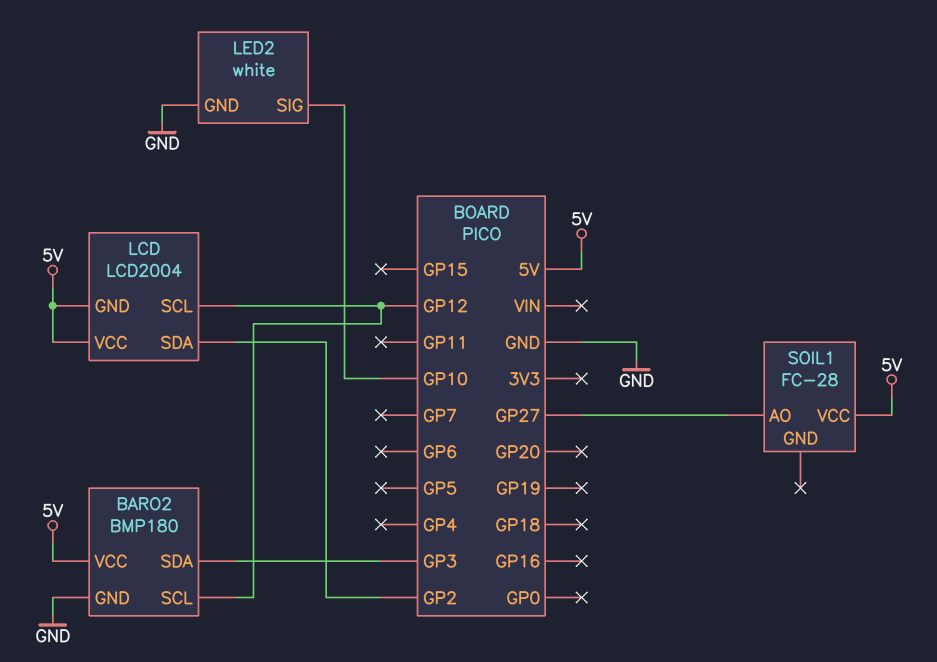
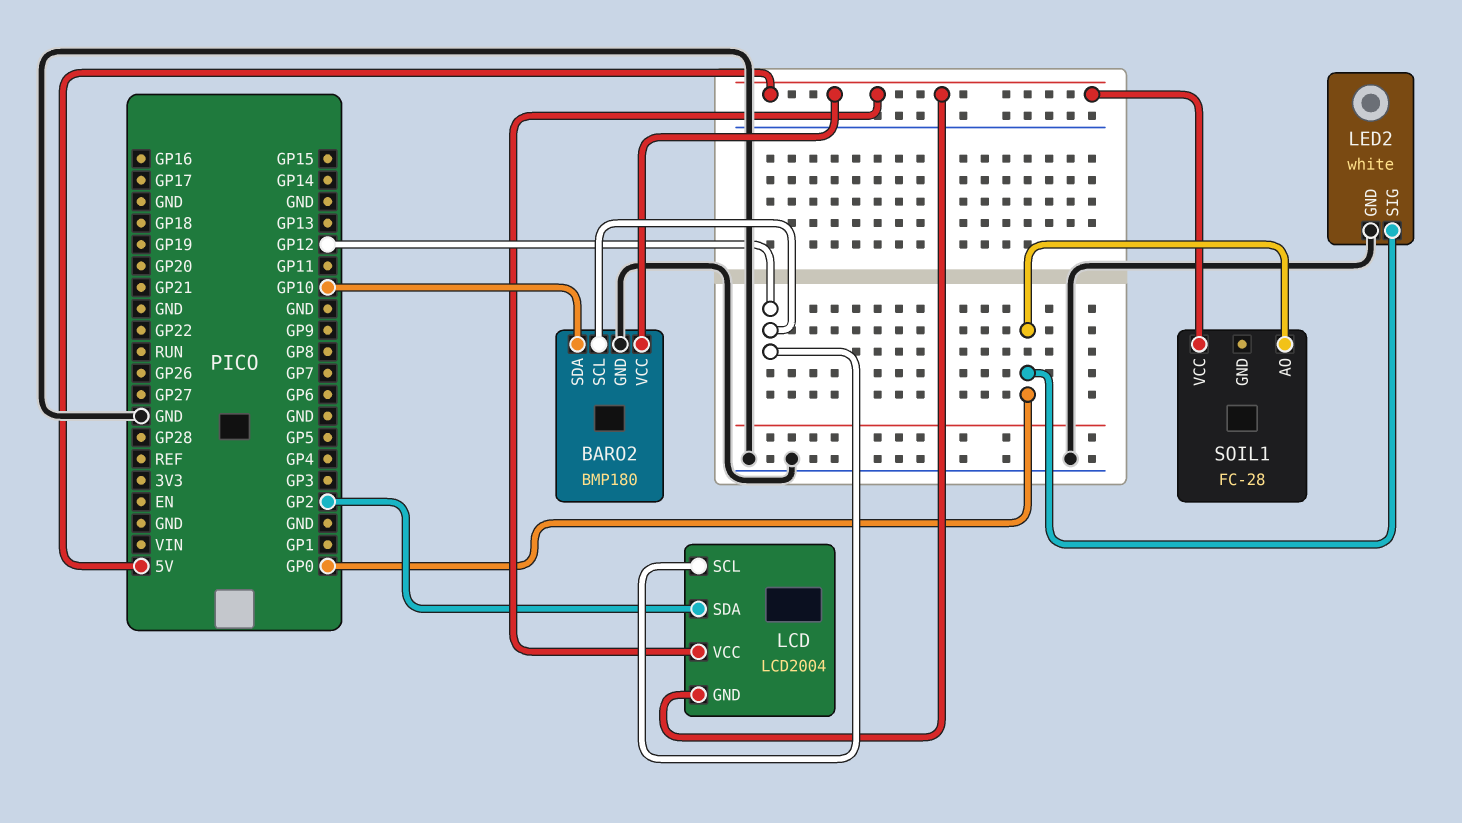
BARO2 pin SDA: GP3 -> GP10
LED2 pin SIG: GP10 -> GP0
SOIL1 pin AO: GP27 -> GP0

